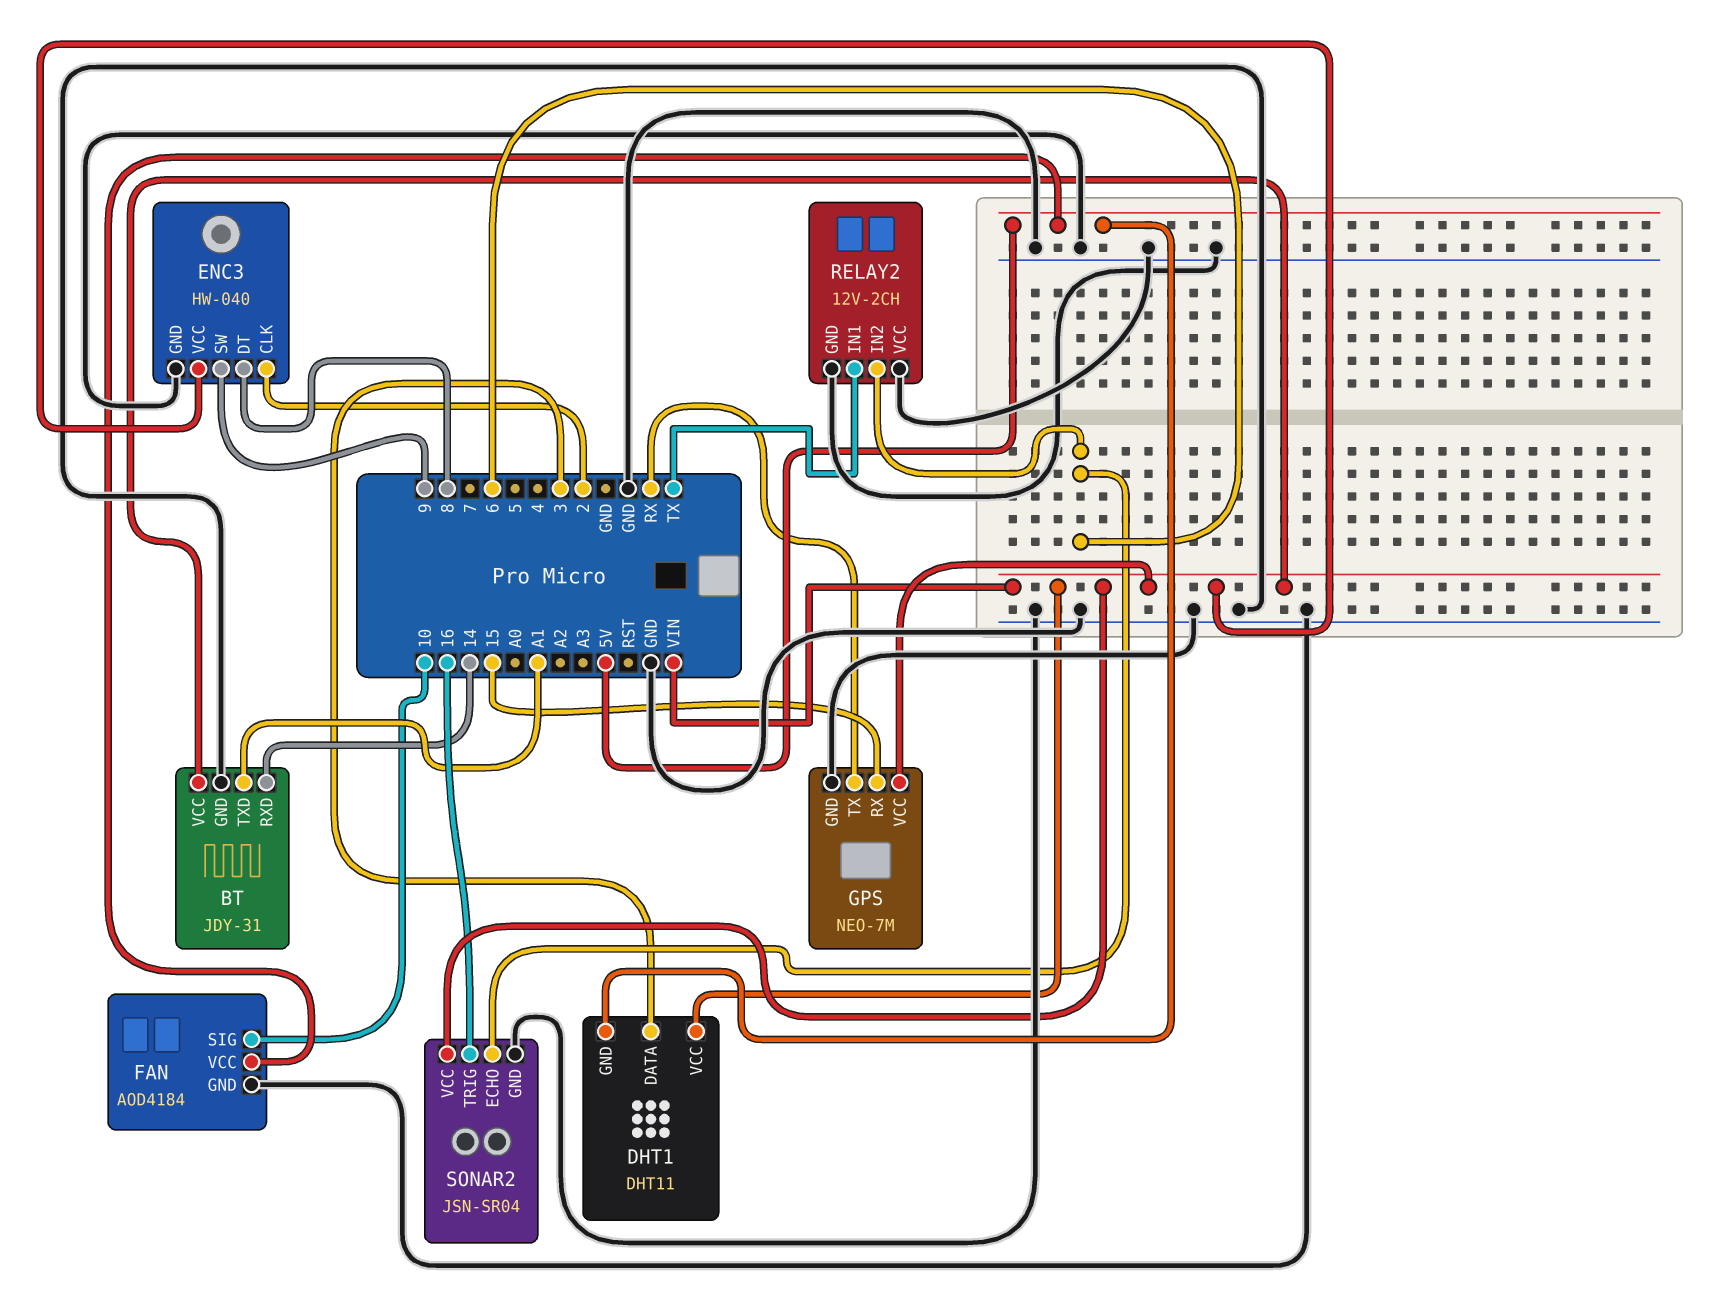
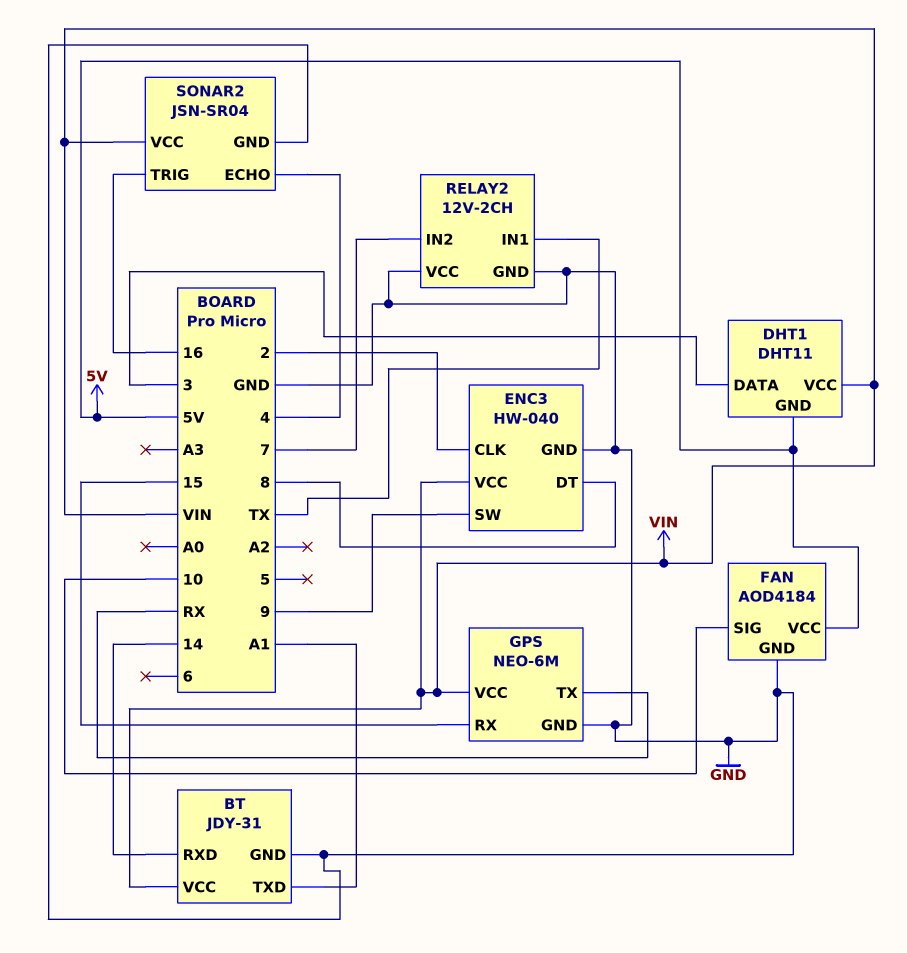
GPS: NEO-7M -> NEO-6M
RELAY2 pin IN2: 6 -> 7
SONAR2 pin ECHO: 6 -> 4

